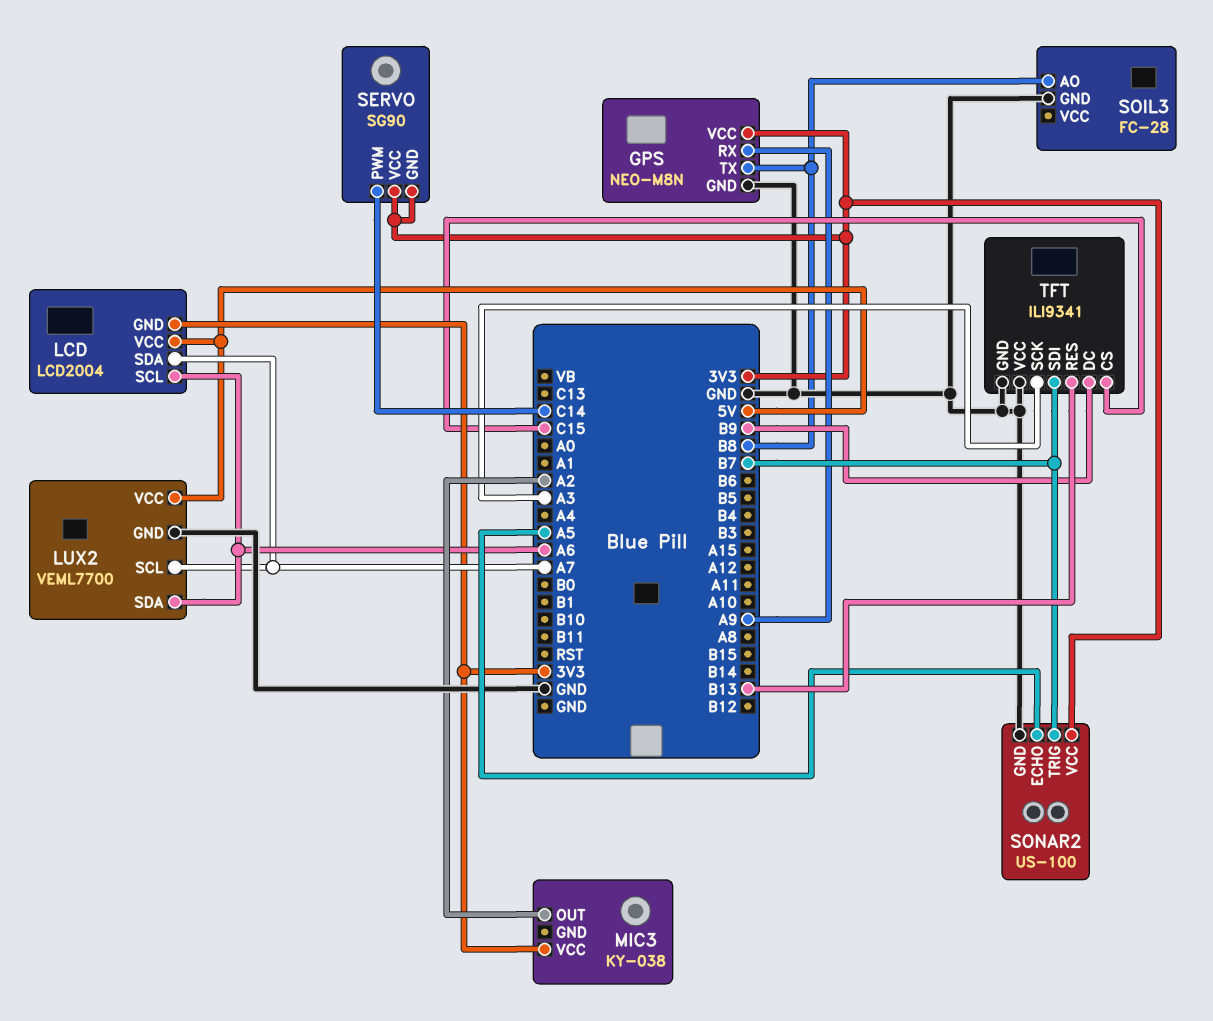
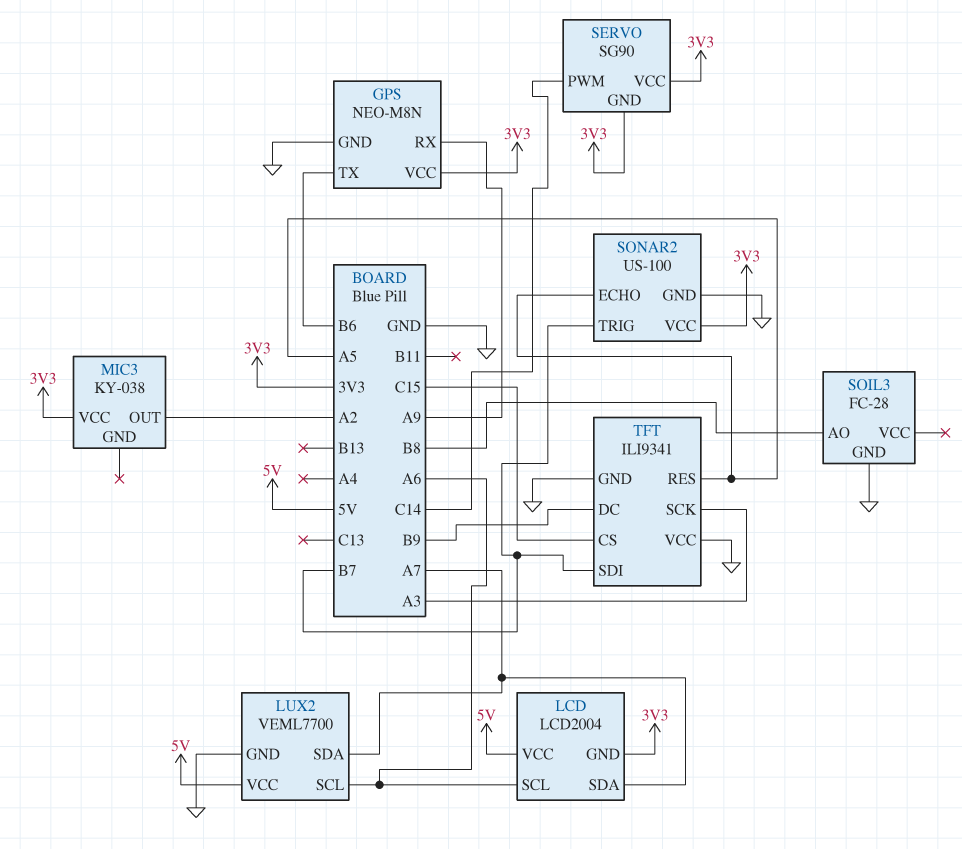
GPS pin TX: B8 -> B6
LUX2 pin SCL: A7 -> A6
LUX2 pin SDA: A6 -> A7
TFT pin RES: B13 -> A5

